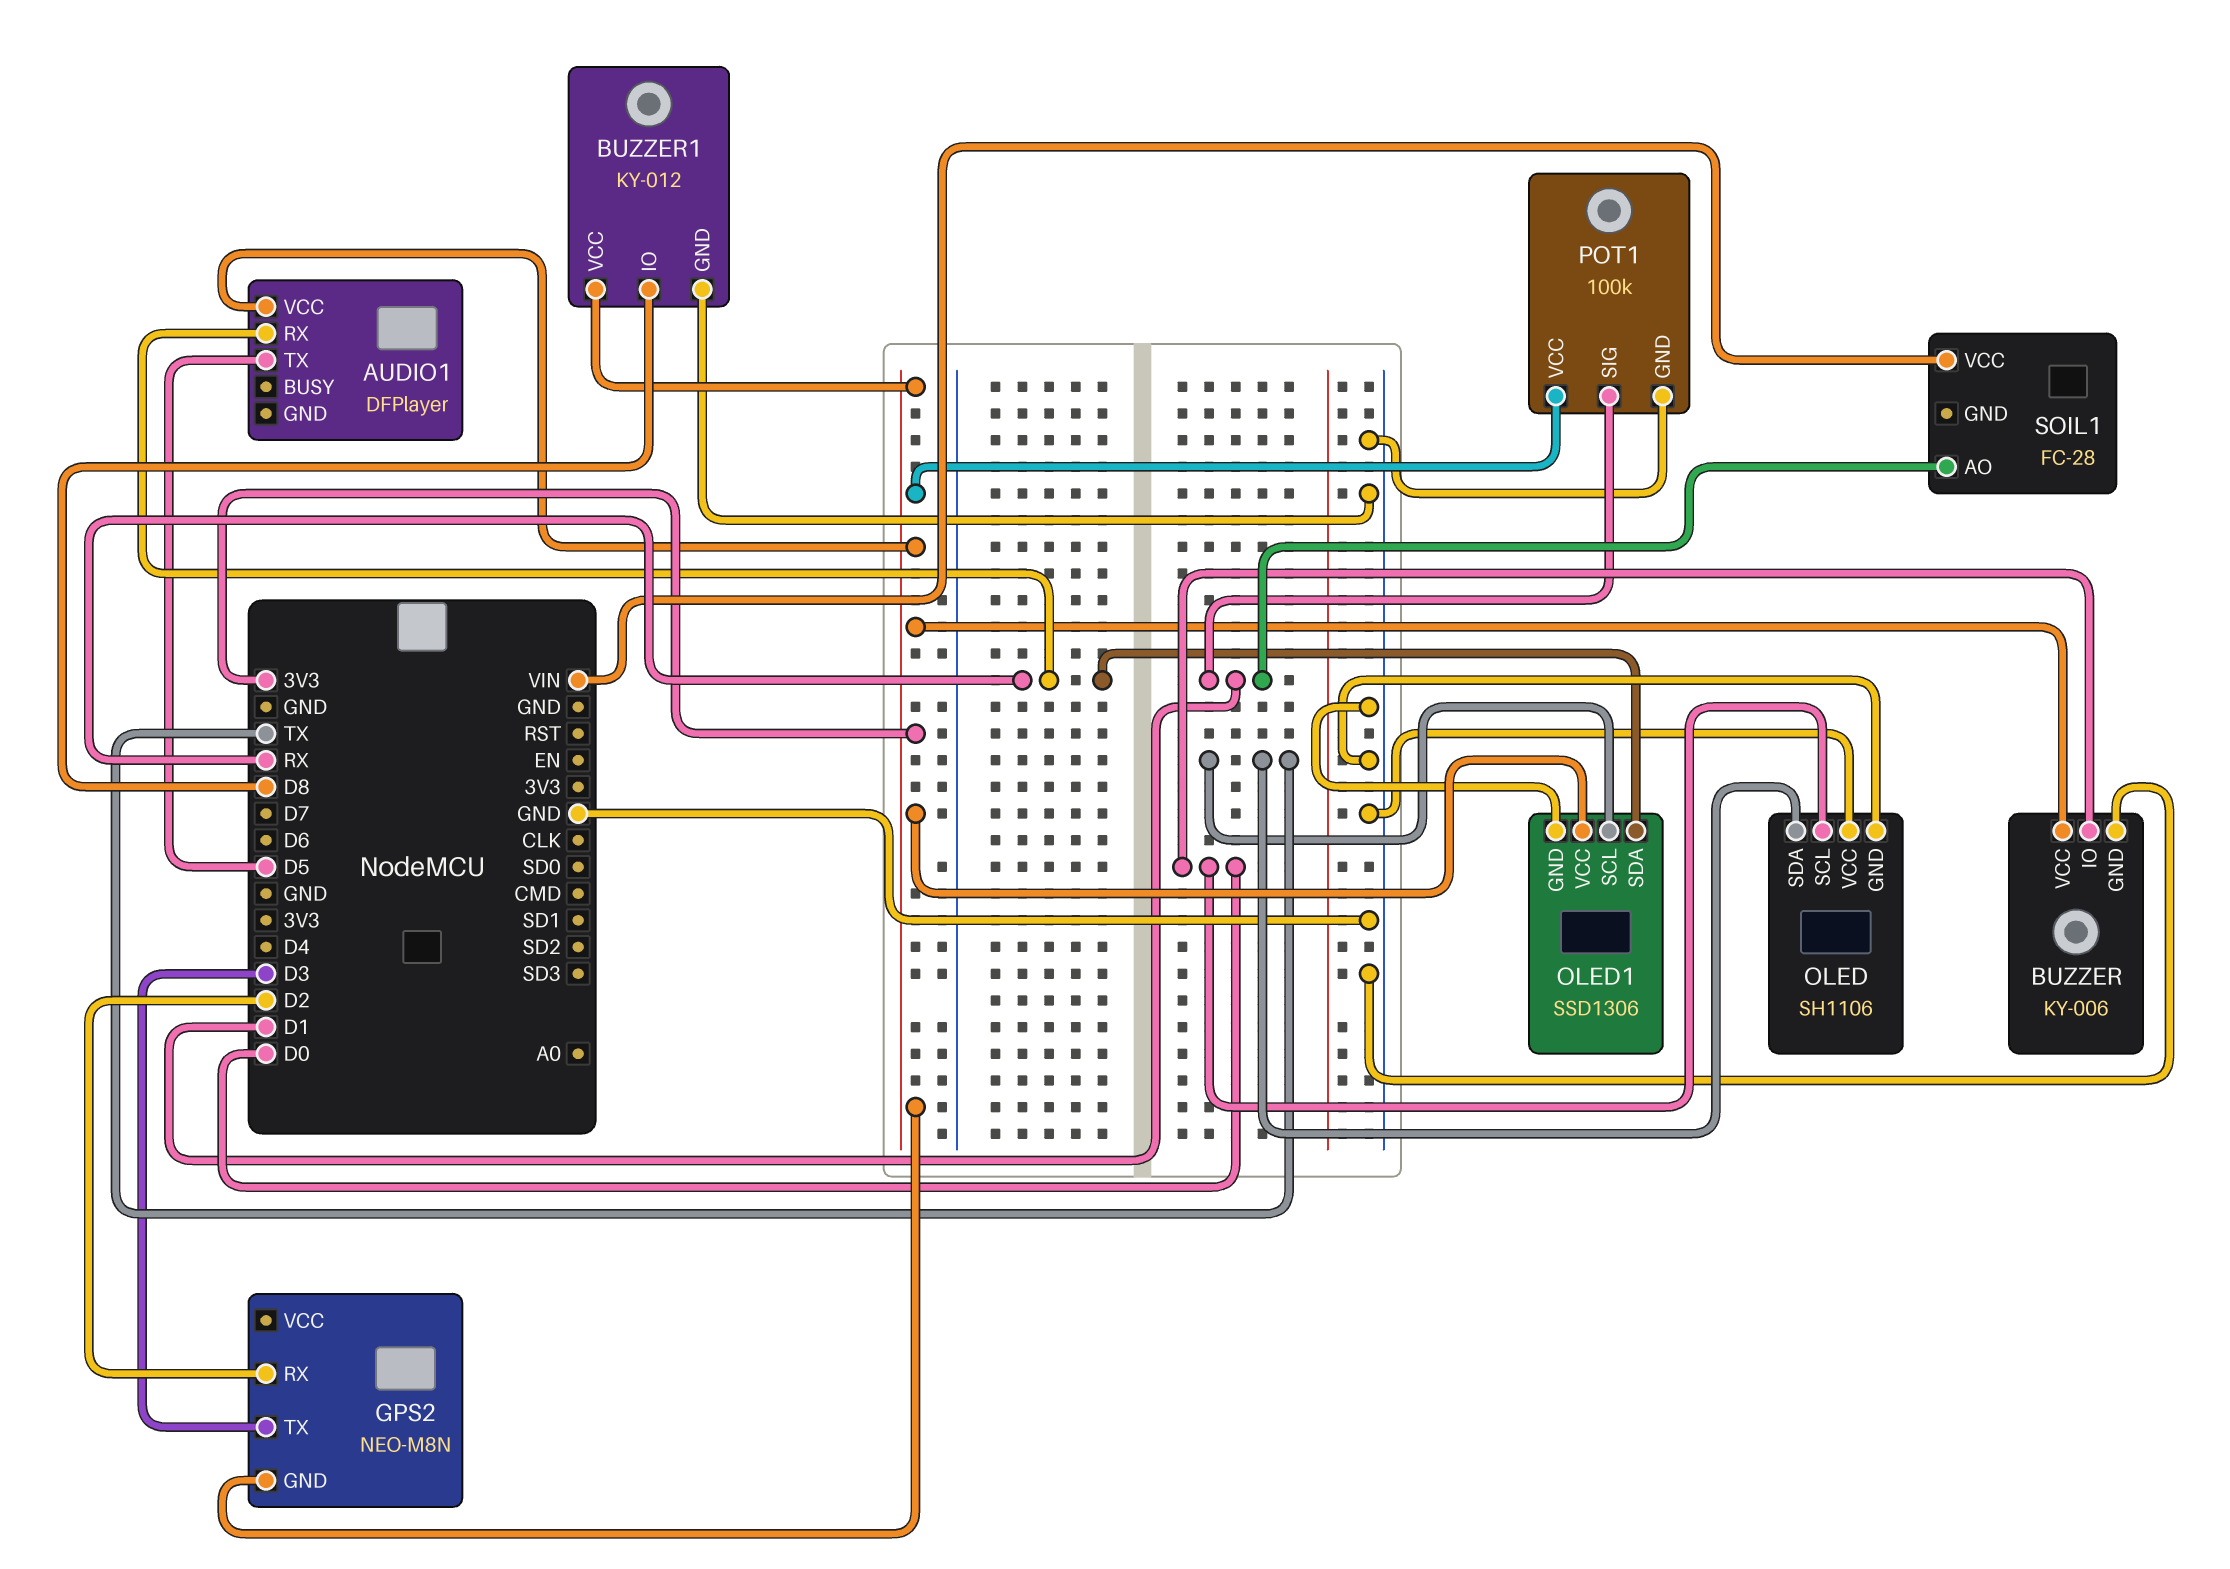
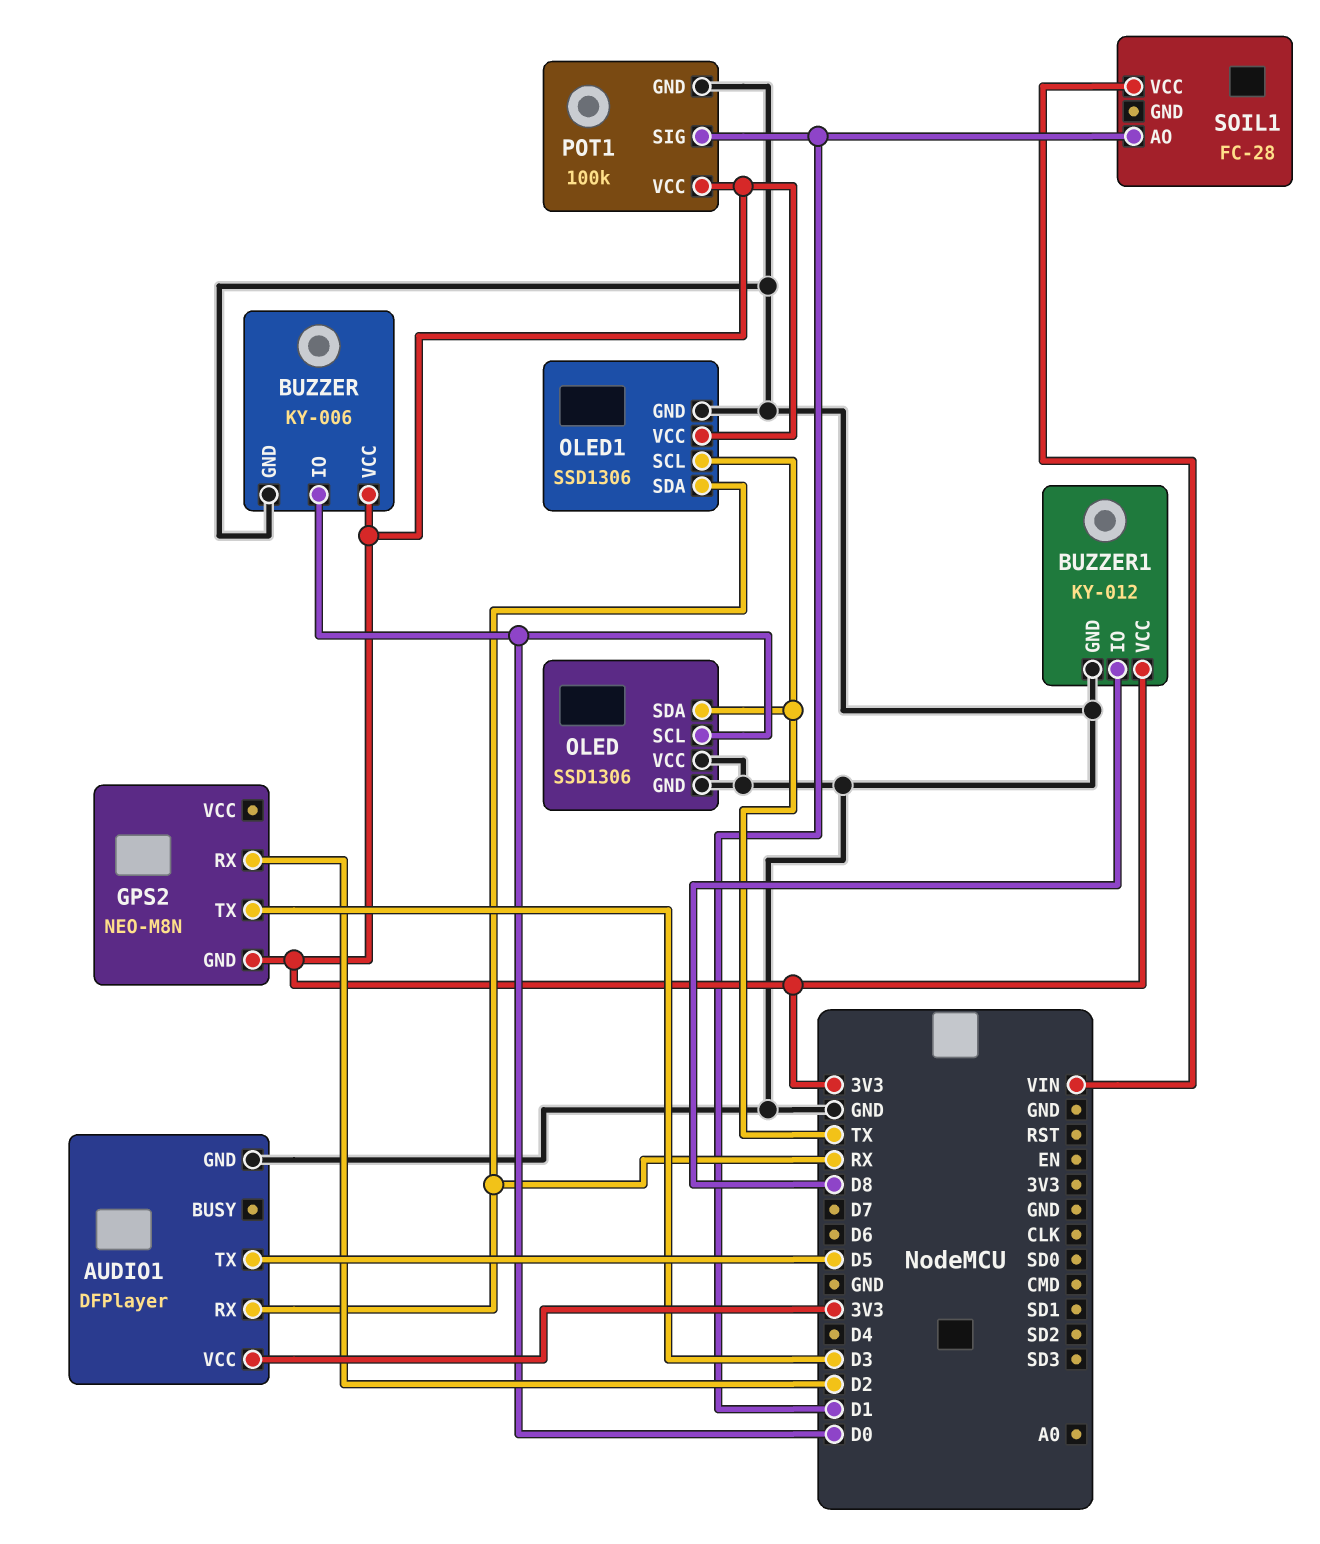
AUDIO1 pin GND: none -> GND
OLED: SH1106 -> SSD1306

